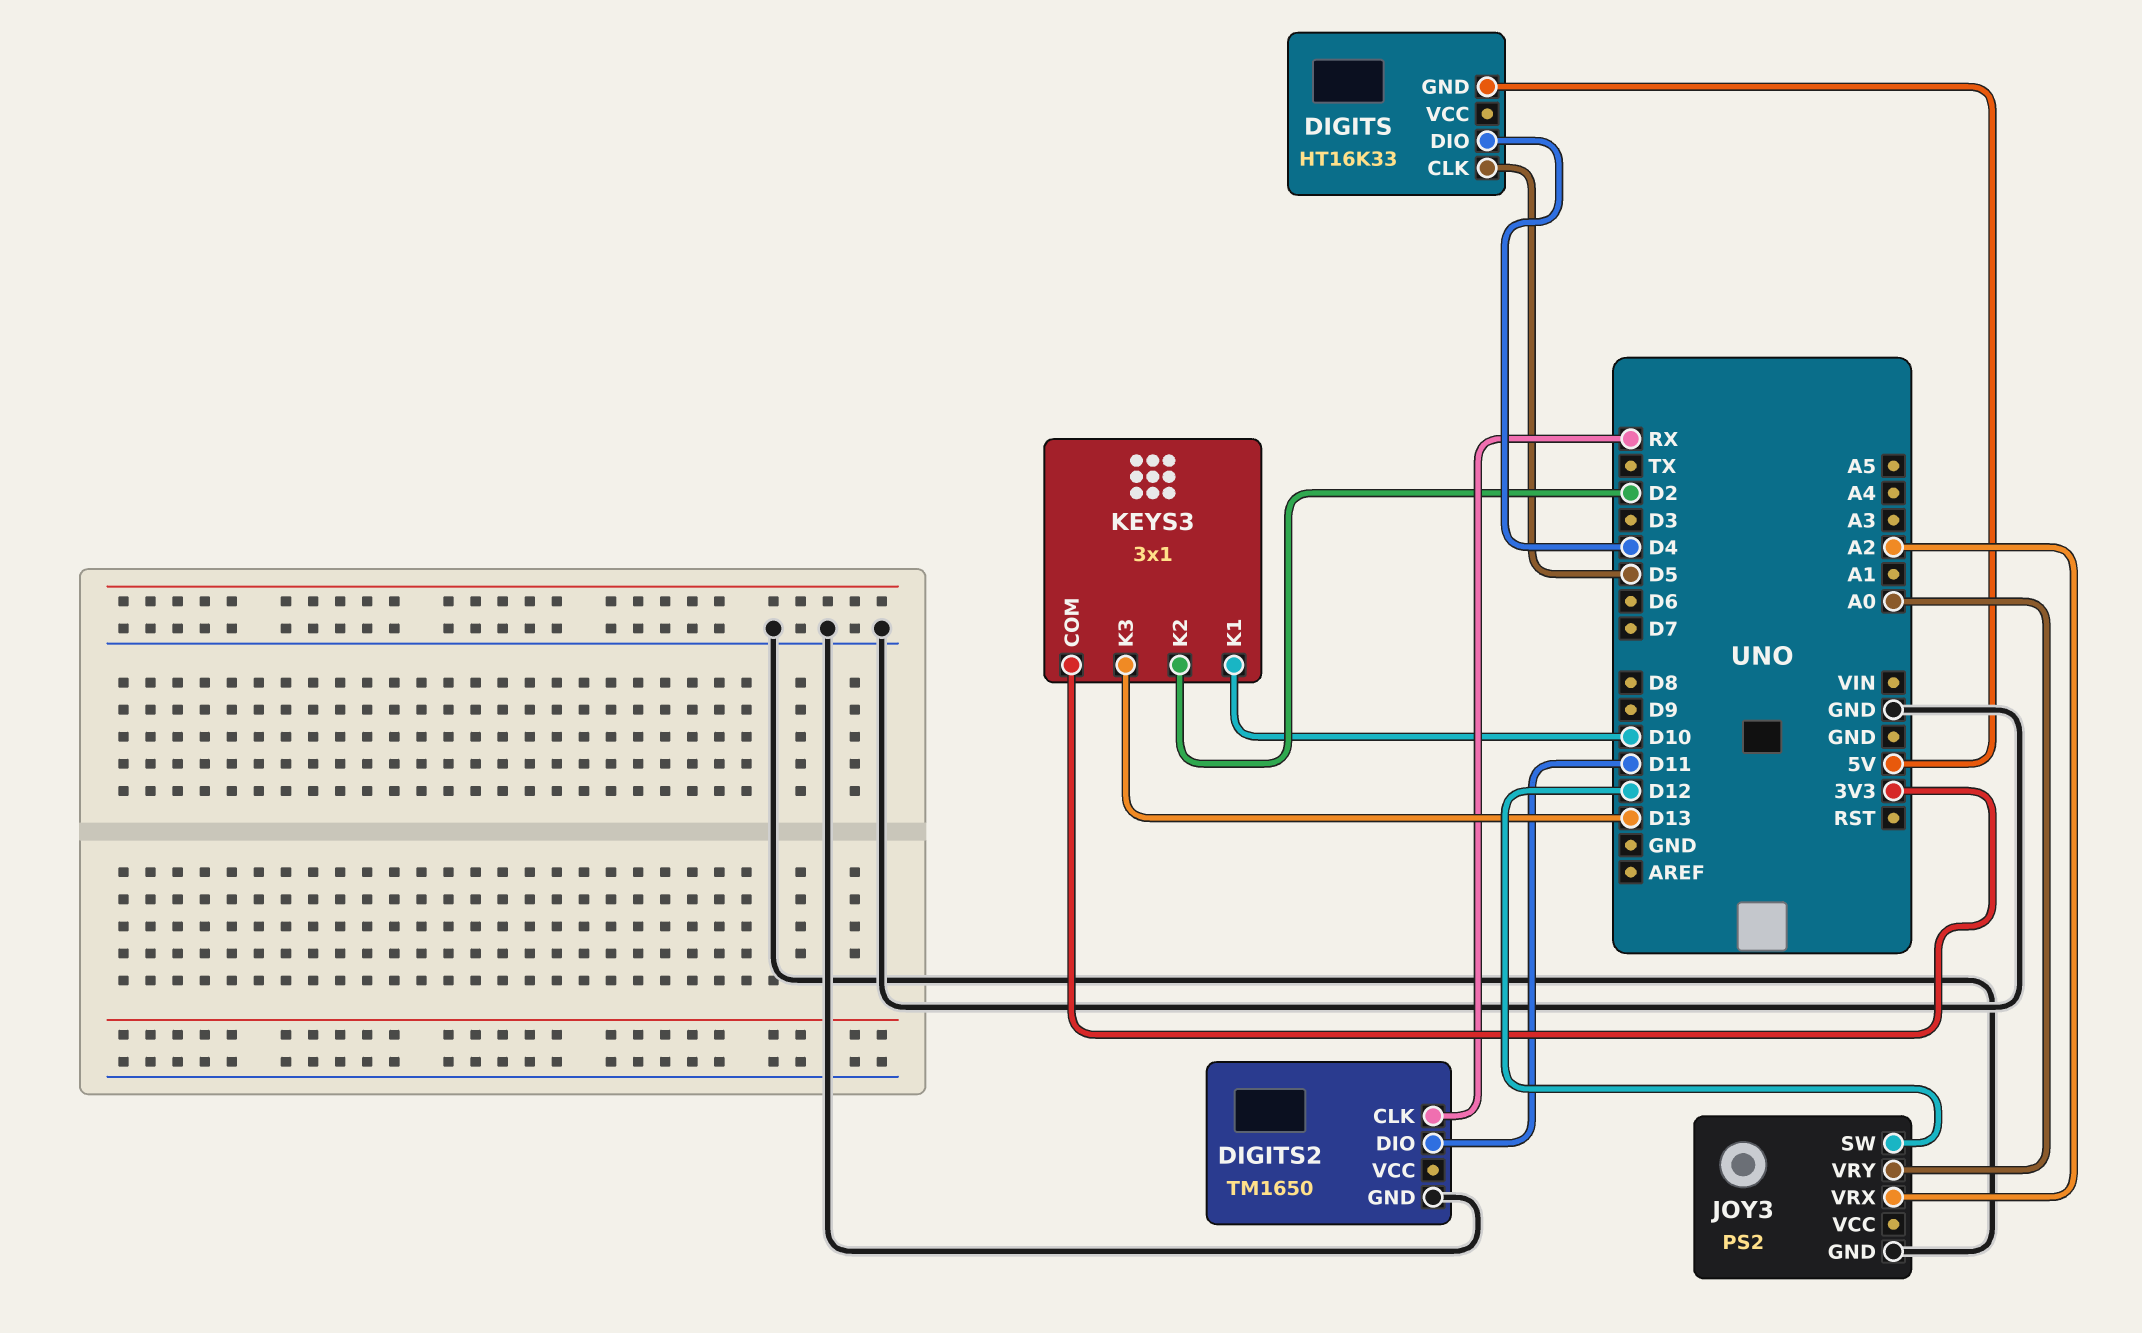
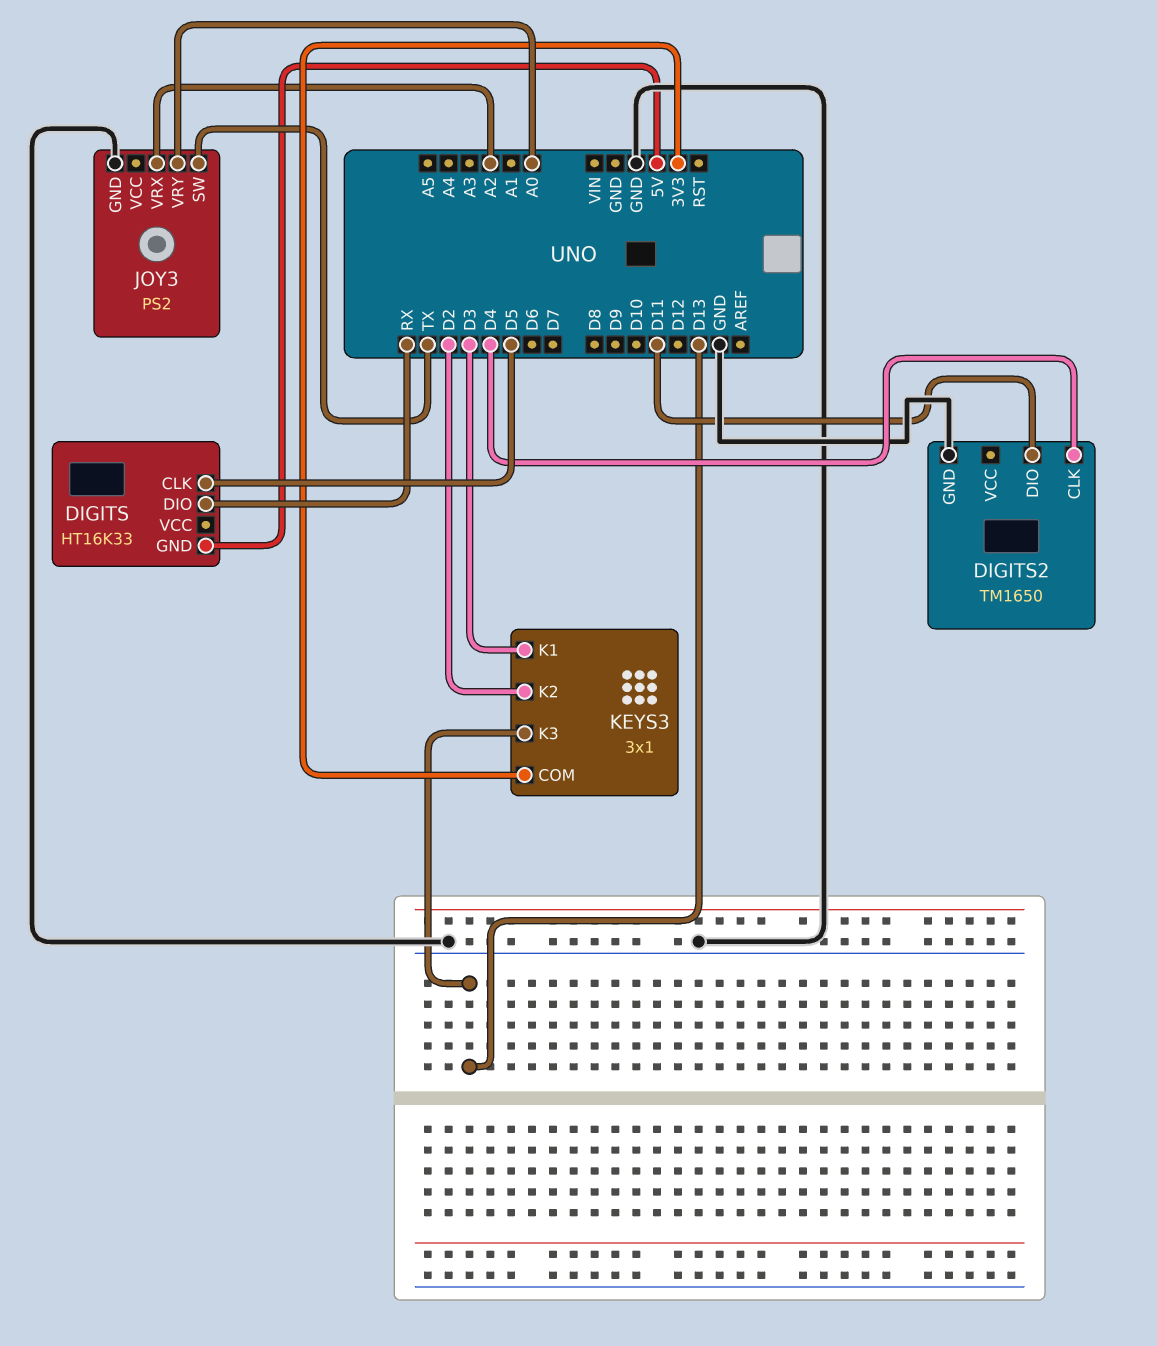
DIGITS pin DIO: D4 -> RX
DIGITS2 pin CLK: RX -> D4
JOY3 pin SW: D12 -> TX
KEYS3 pin K1: D10 -> D3

